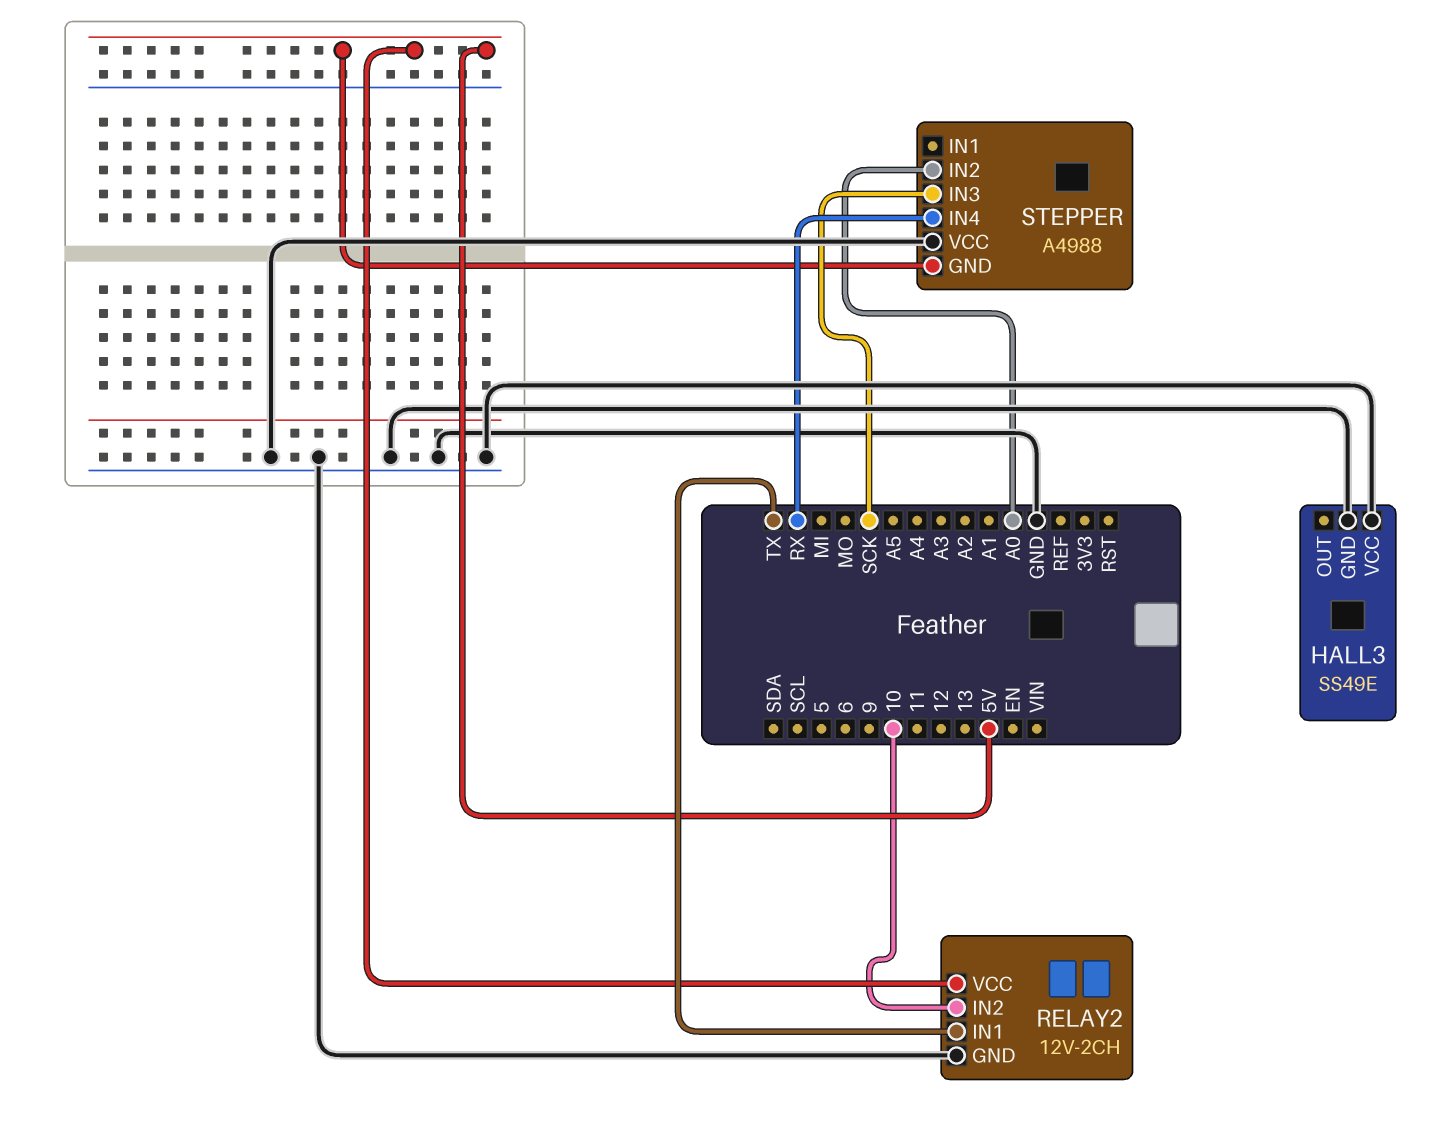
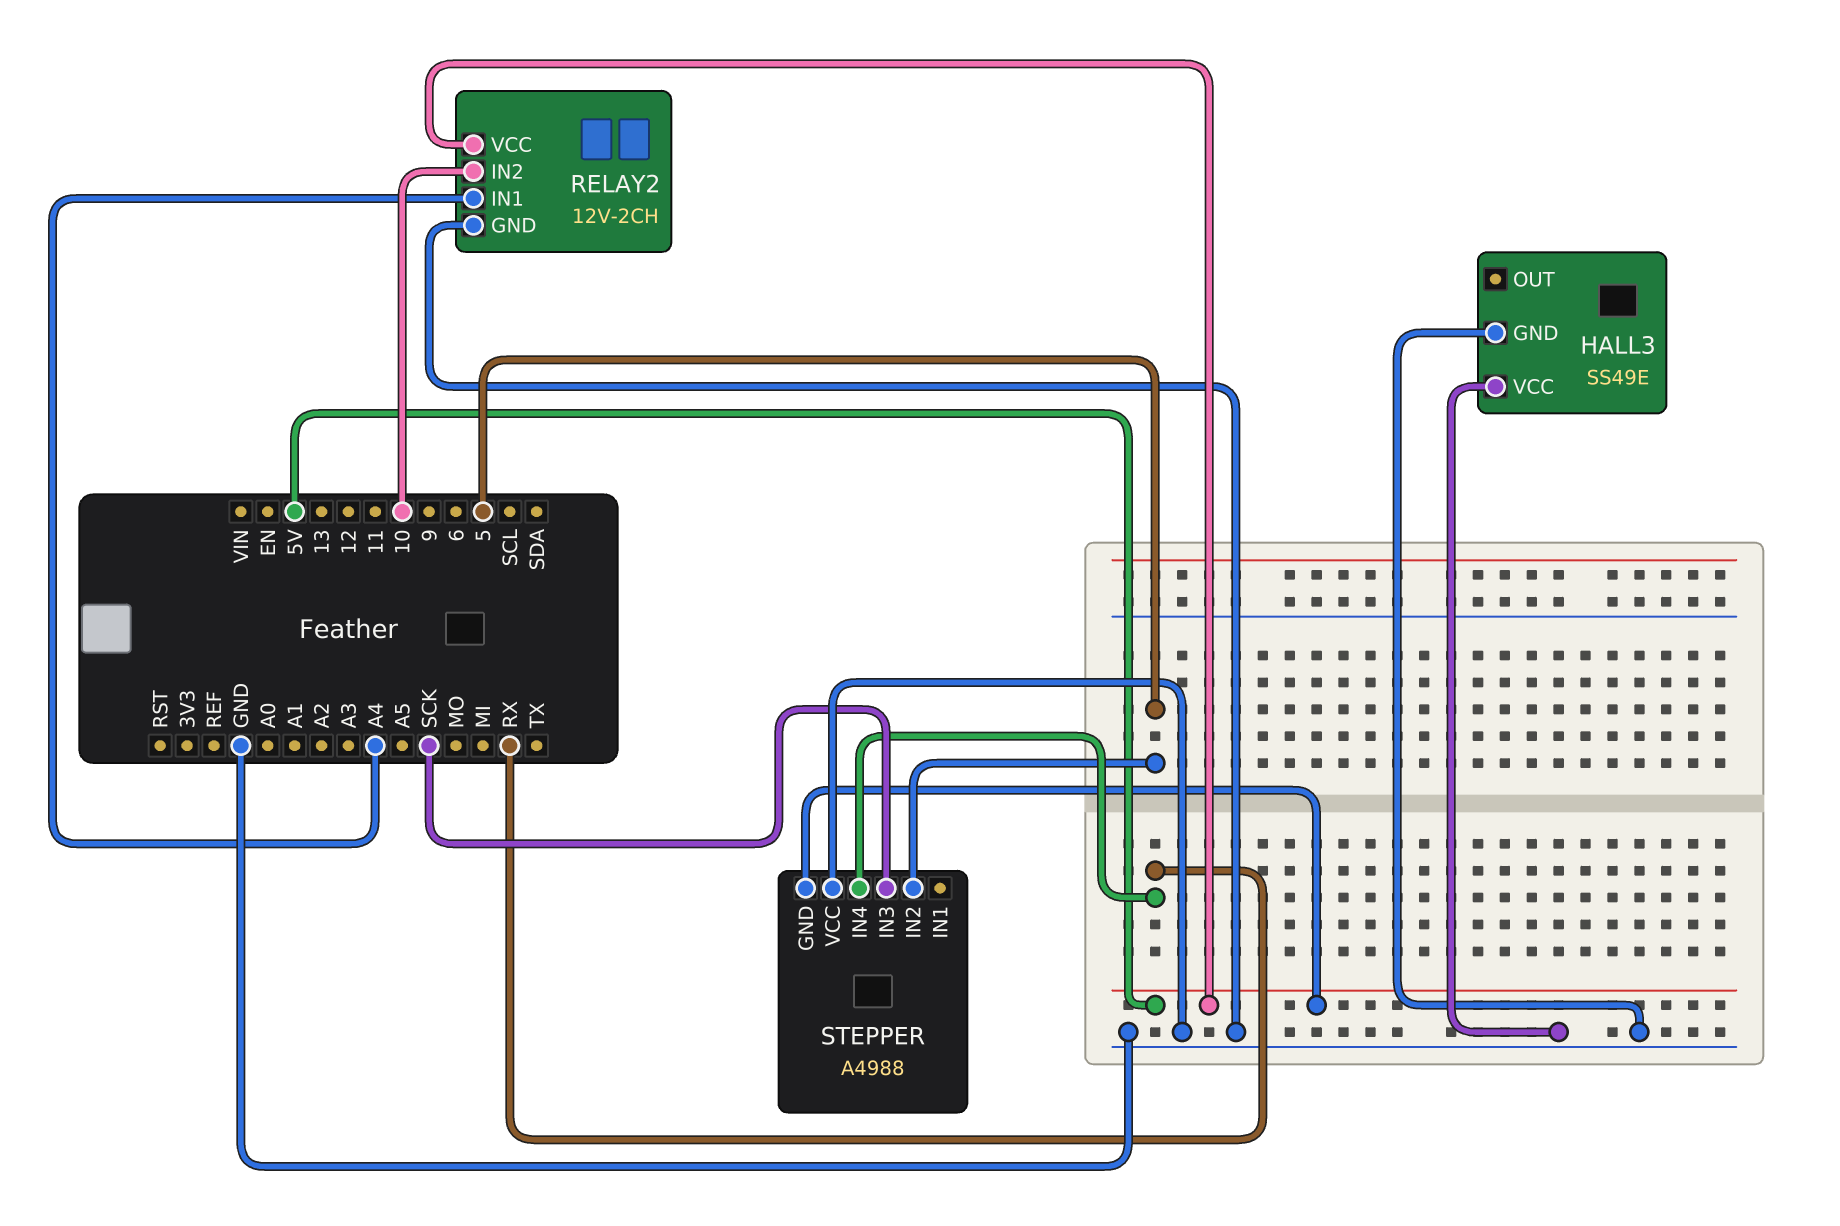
RELAY2 pin IN1: TX -> A4
STEPPER pin IN2: A0 -> 5

